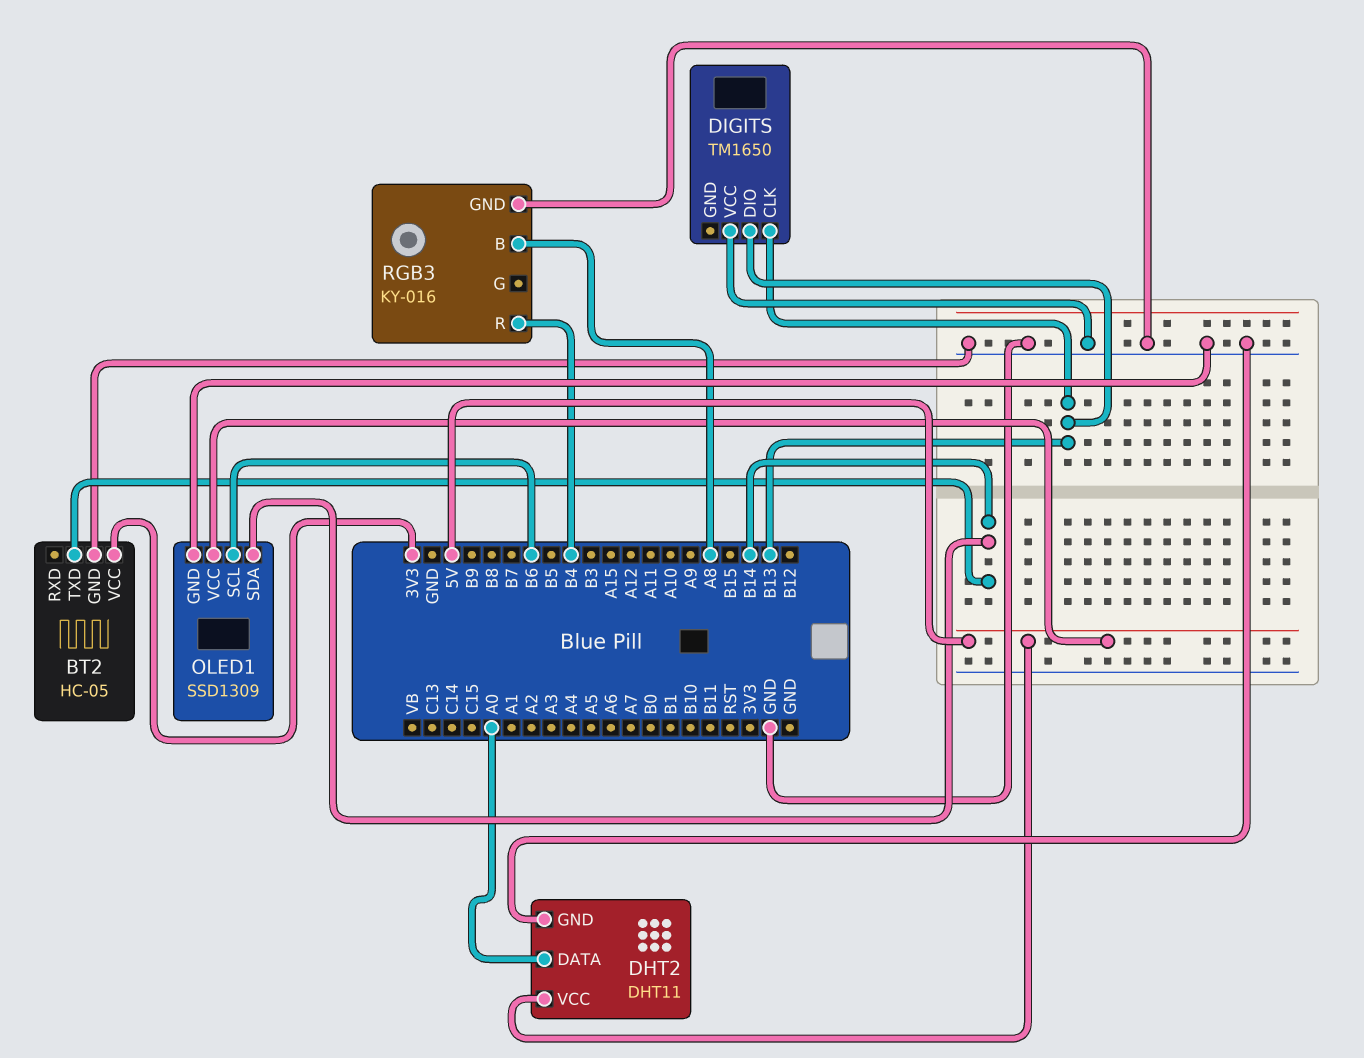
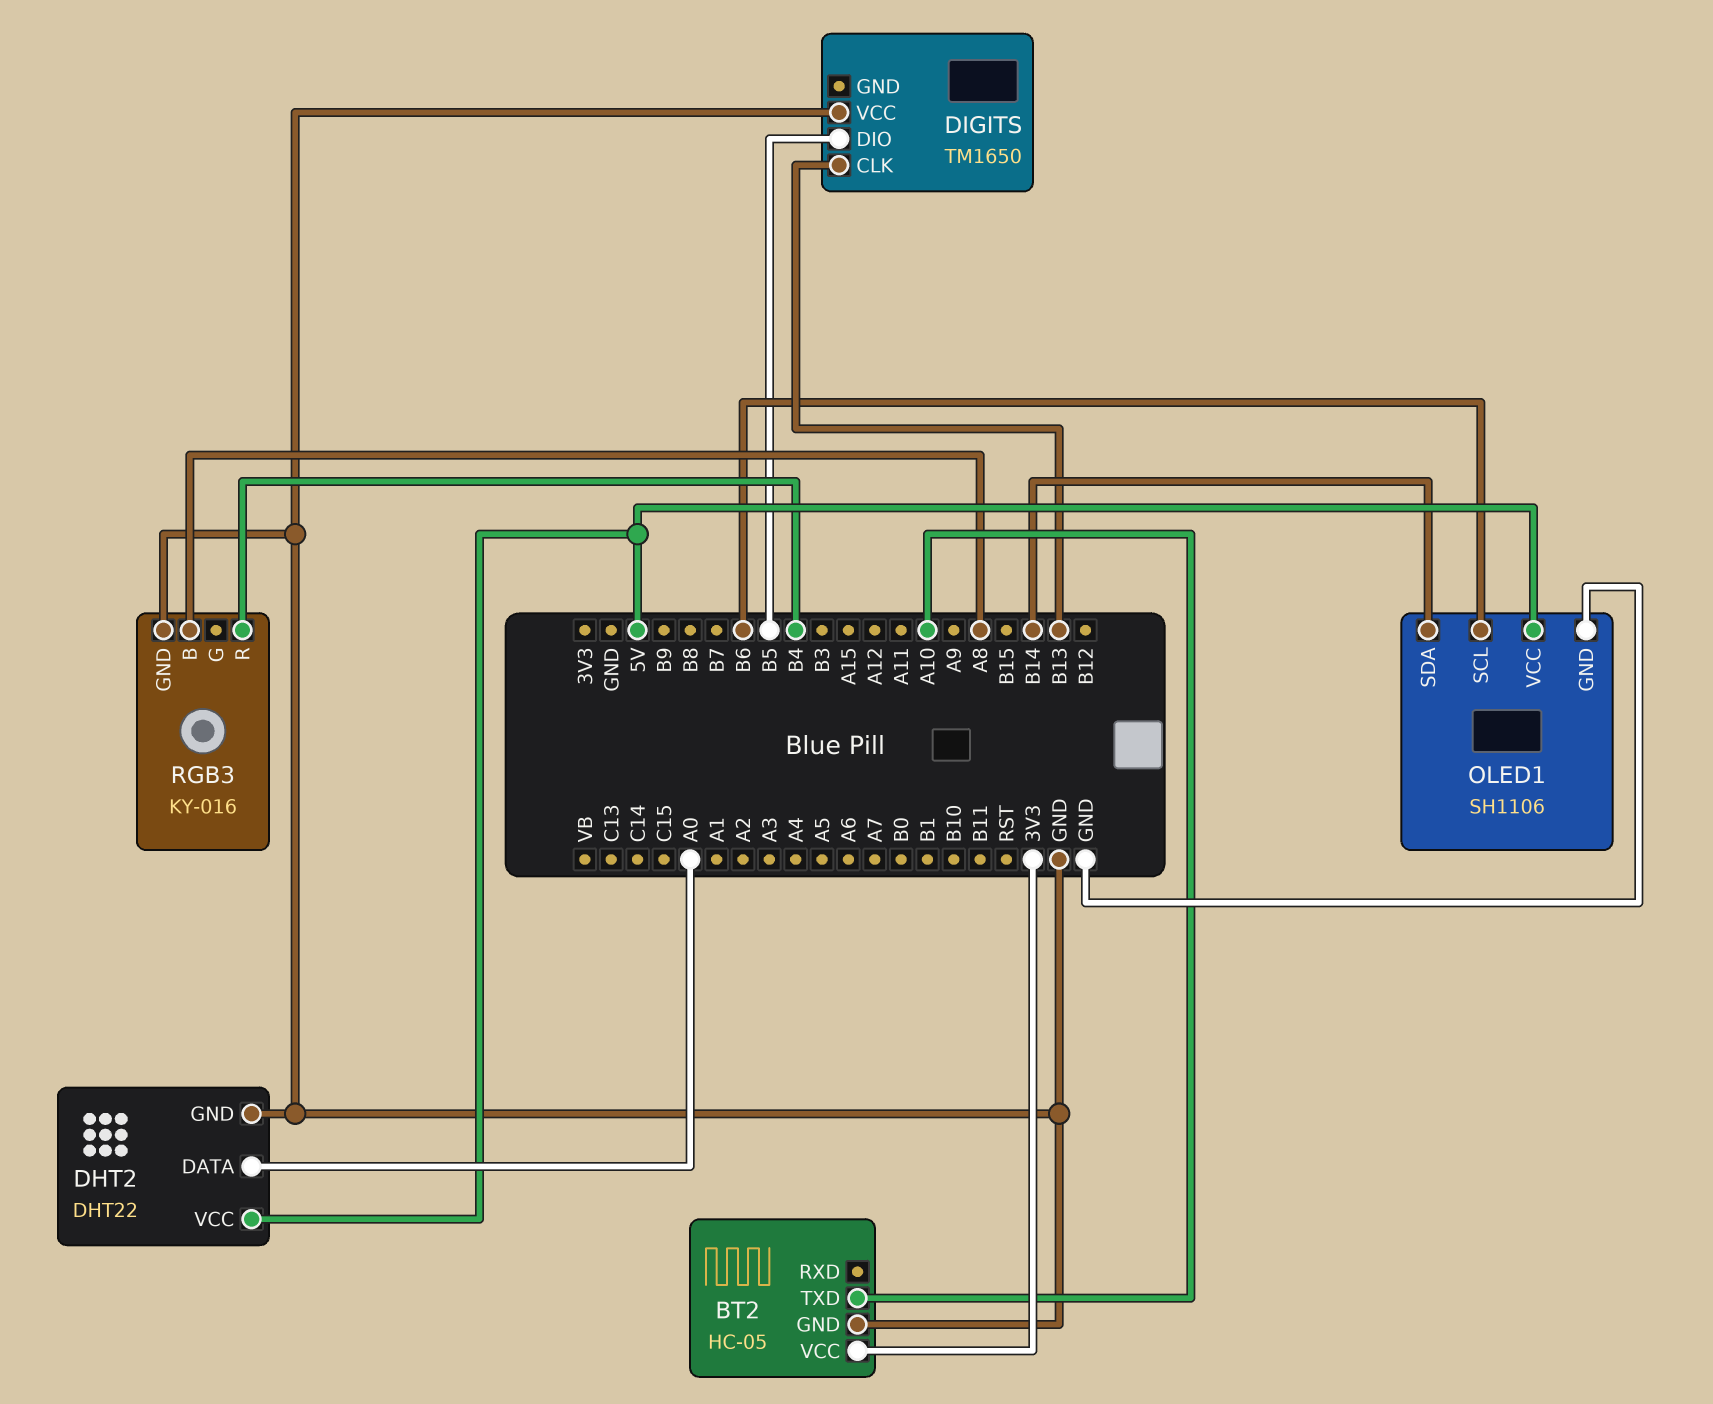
BT2 pin TXD: B14 -> A10
DHT2: DHT11 -> DHT22
DIGITS pin DIO: B13 -> B5
OLED1: SSD1309 -> SH1106

